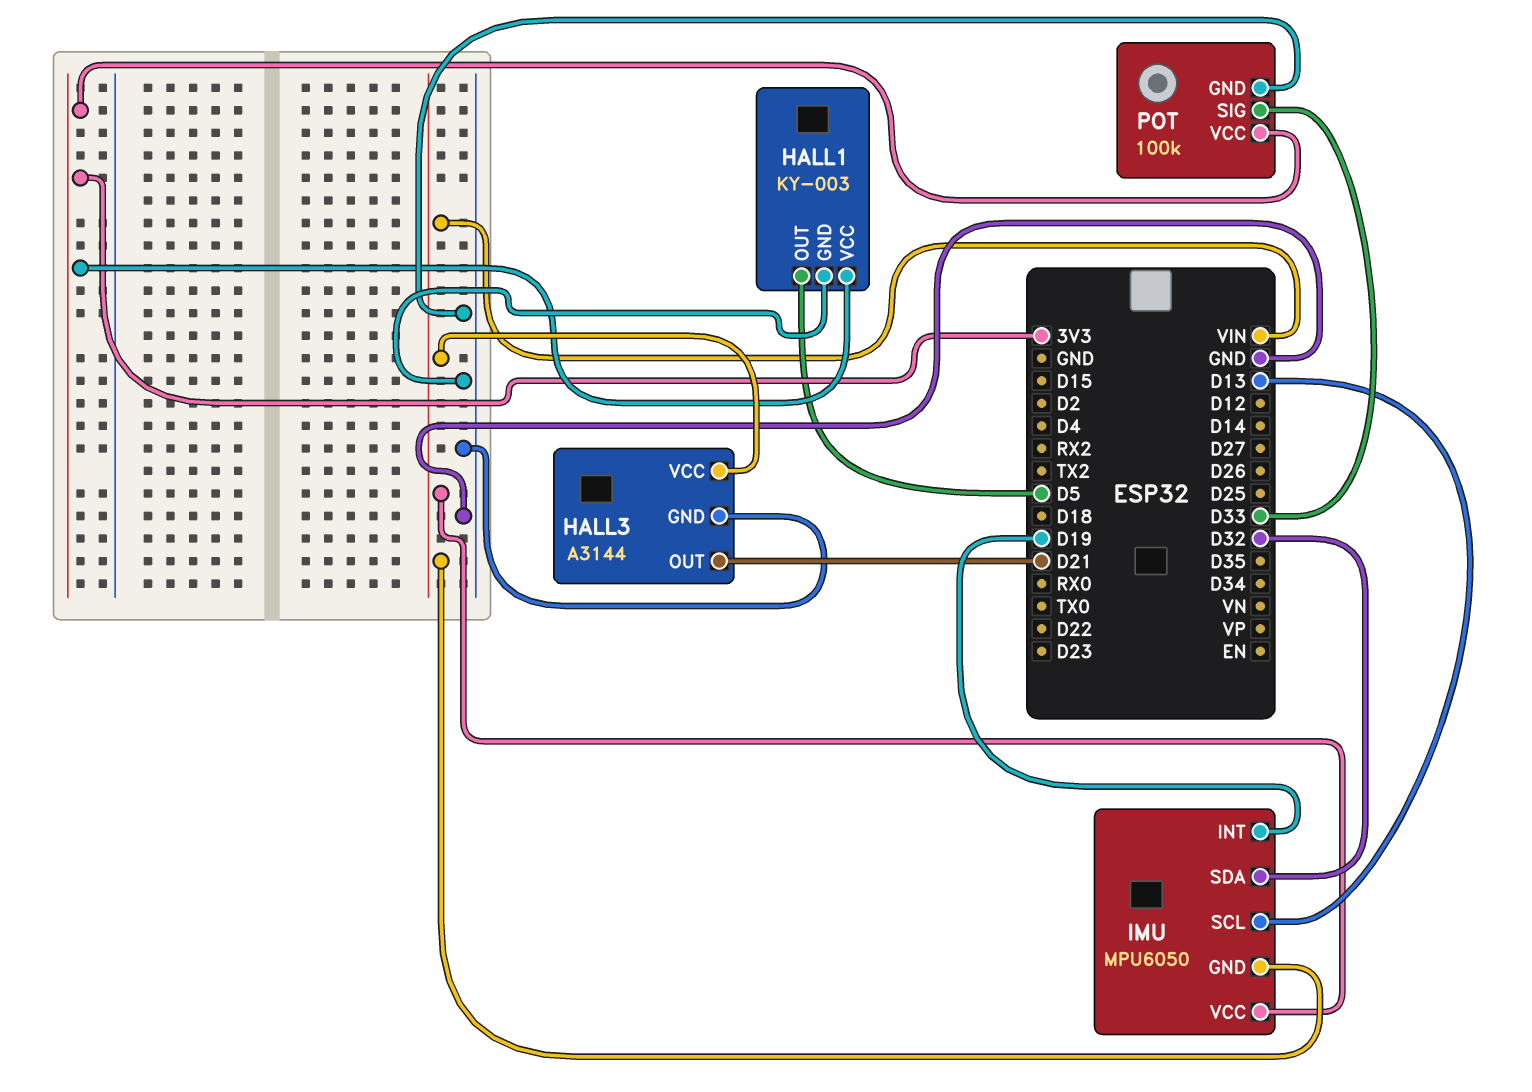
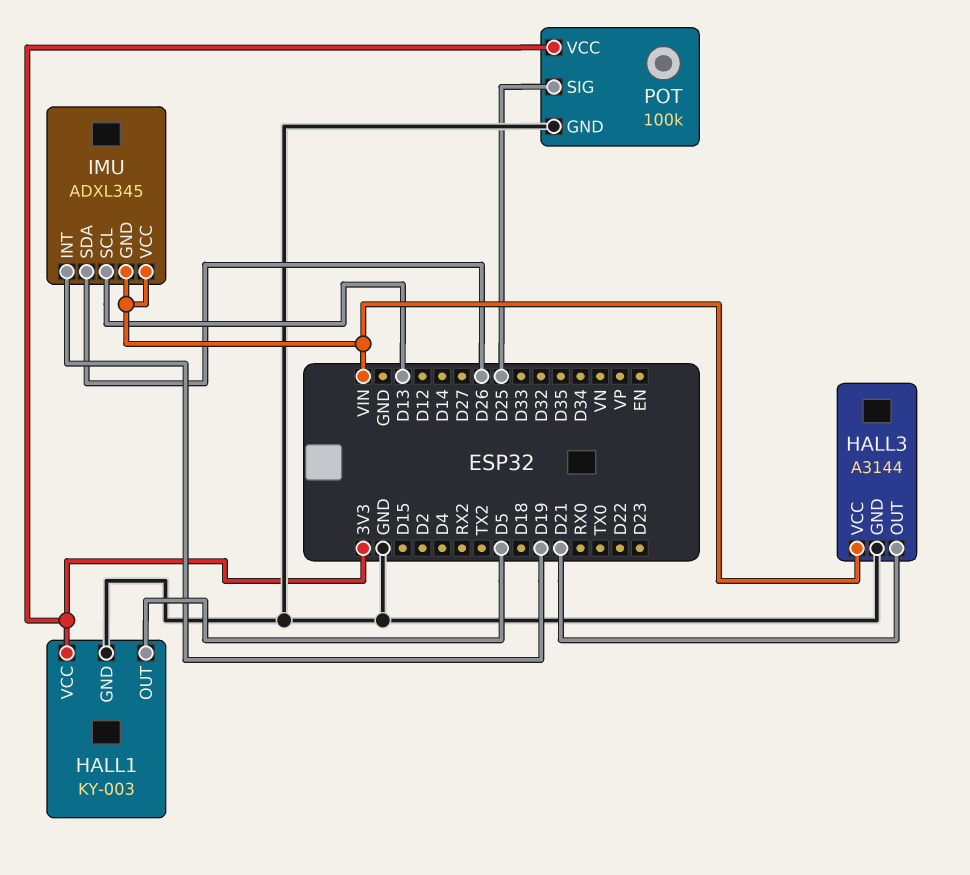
IMU: MPU6050 -> ADXL345
IMU pin SDA: D32 -> D26
POT pin SIG: D33 -> D25

